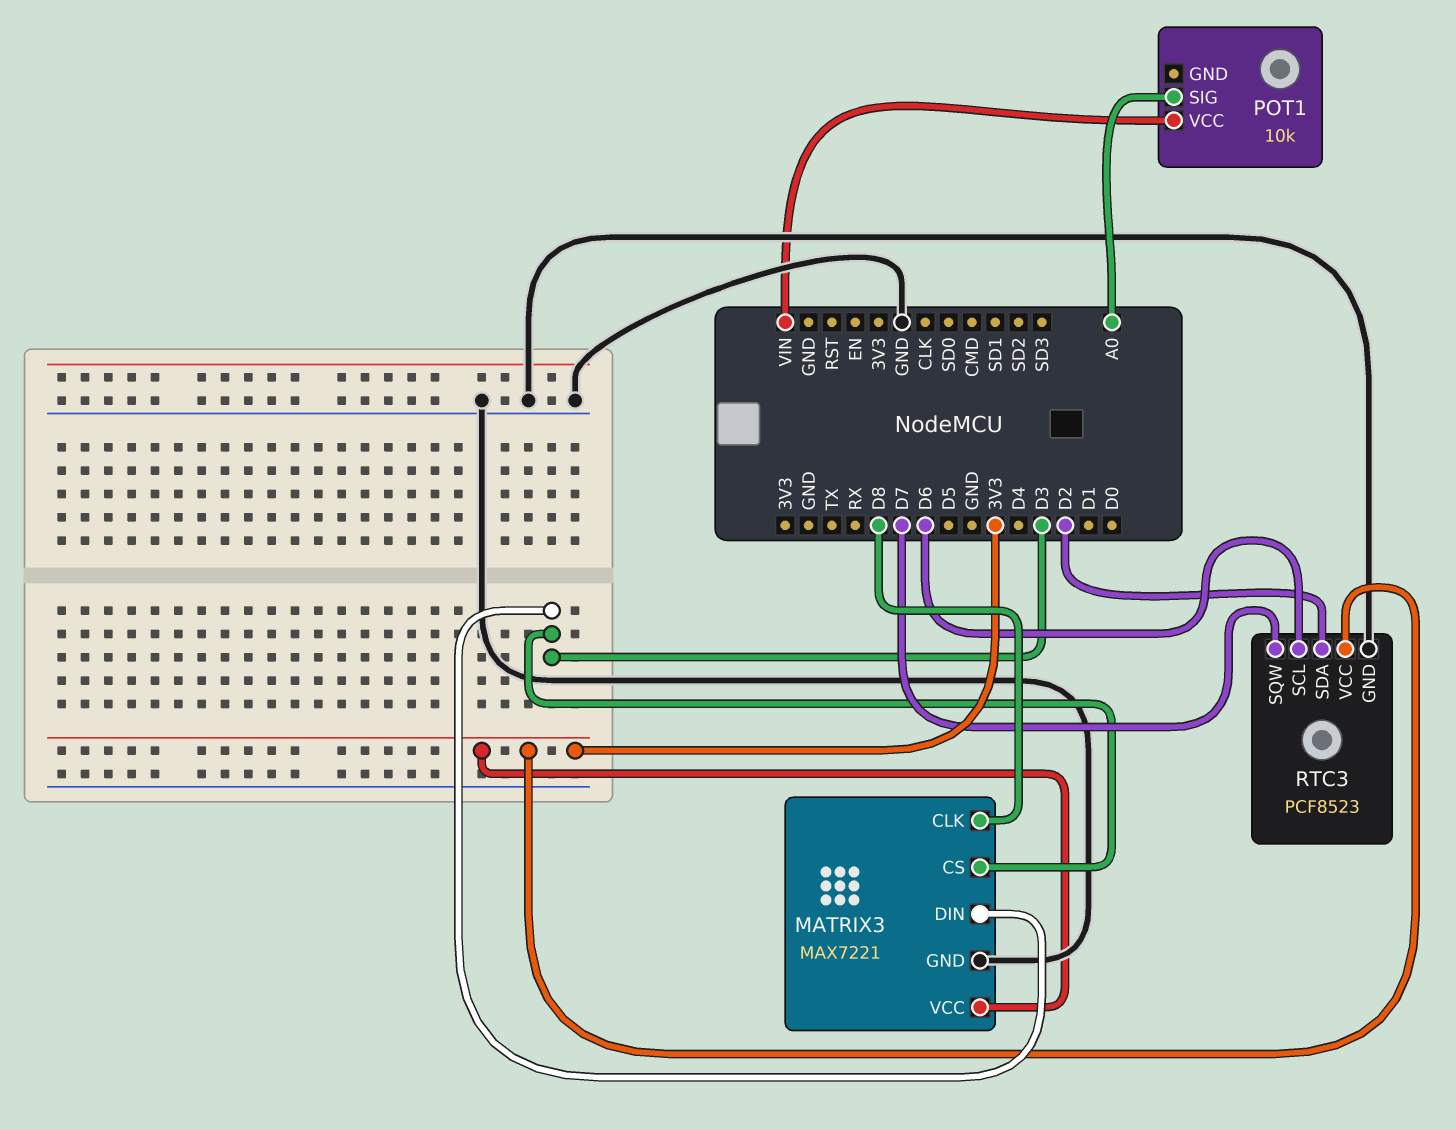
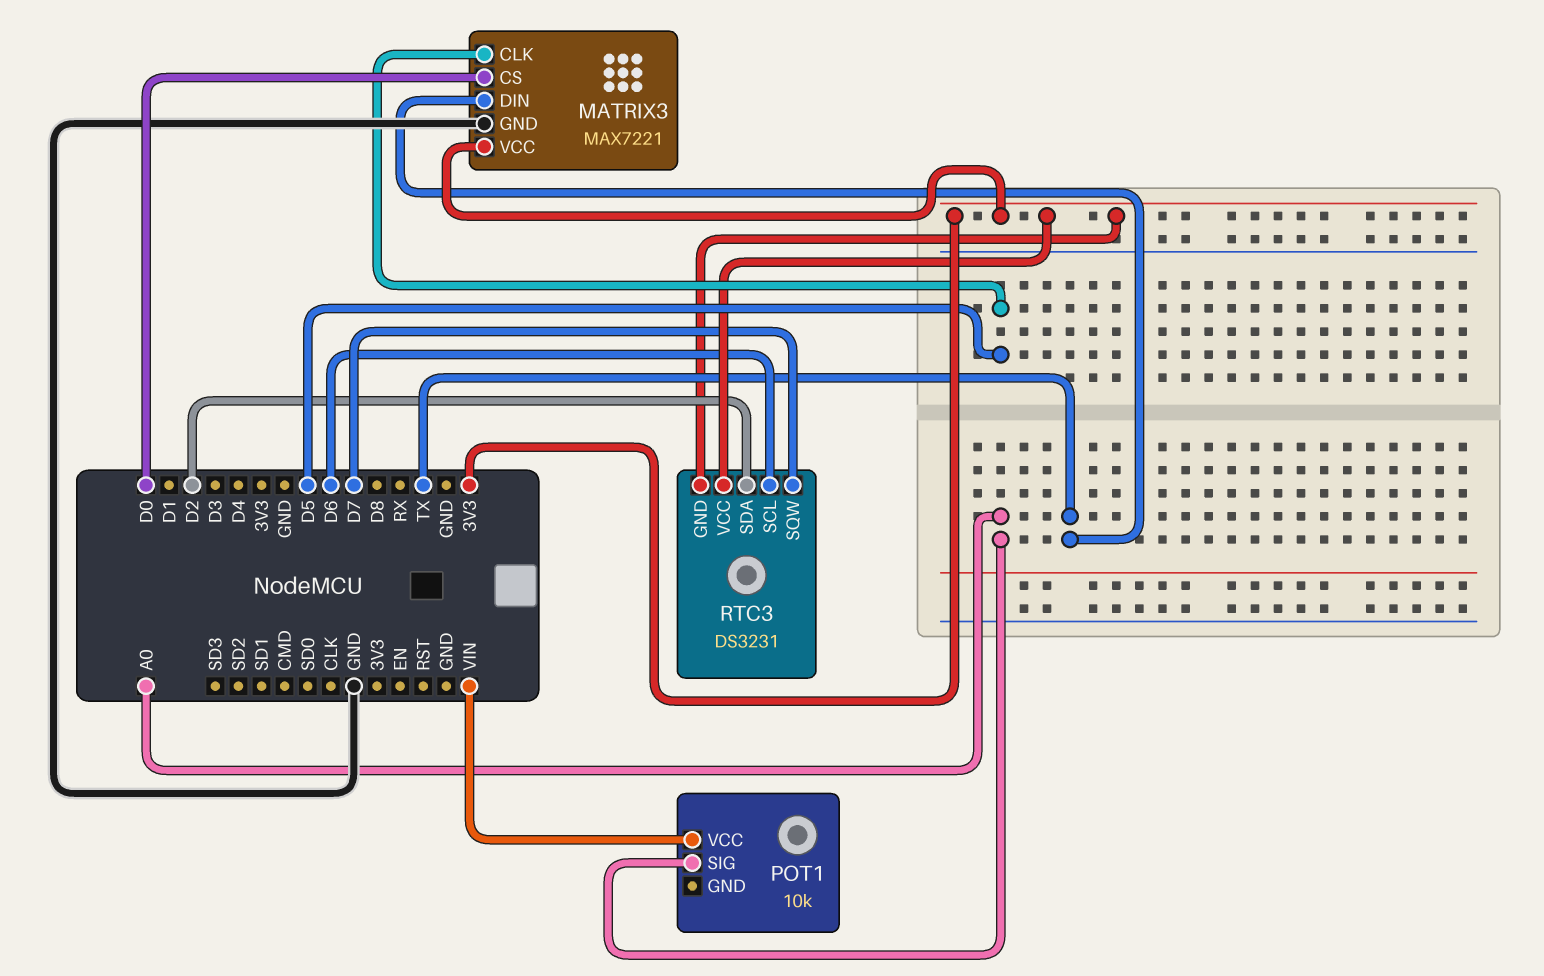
MATRIX3 pin CLK: D8 -> D5
MATRIX3 pin CS: D3 -> D0
MATRIX3 pin DIN: D3 -> TX
RTC3: PCF8523 -> DS3231
RTC3 pin GND: GND -> 3V3

